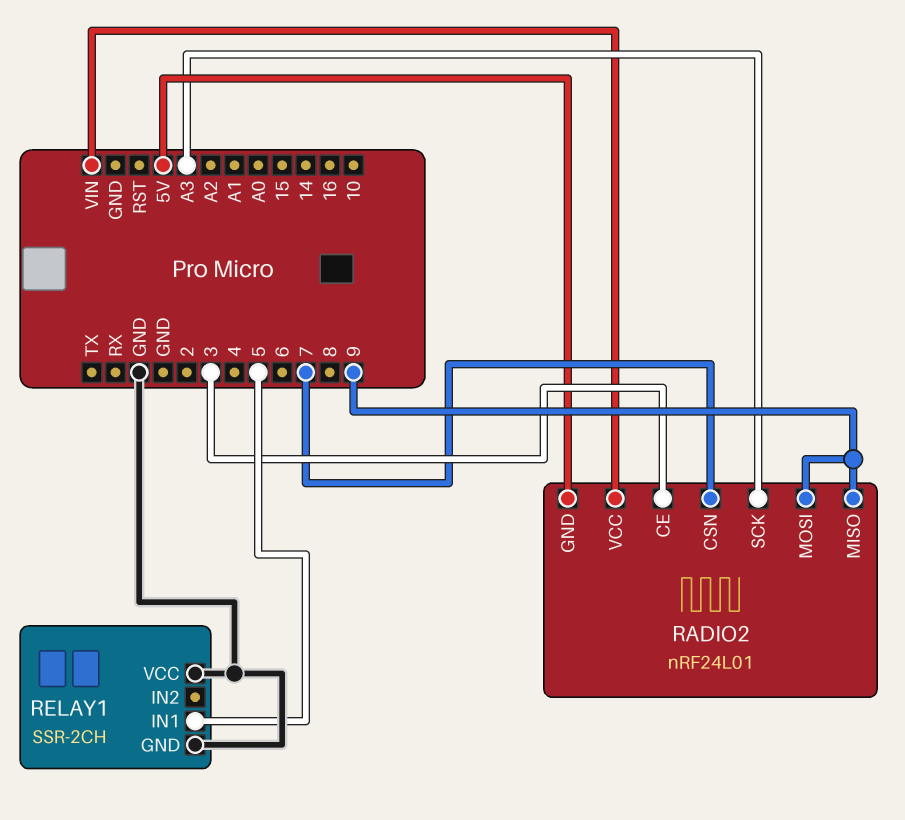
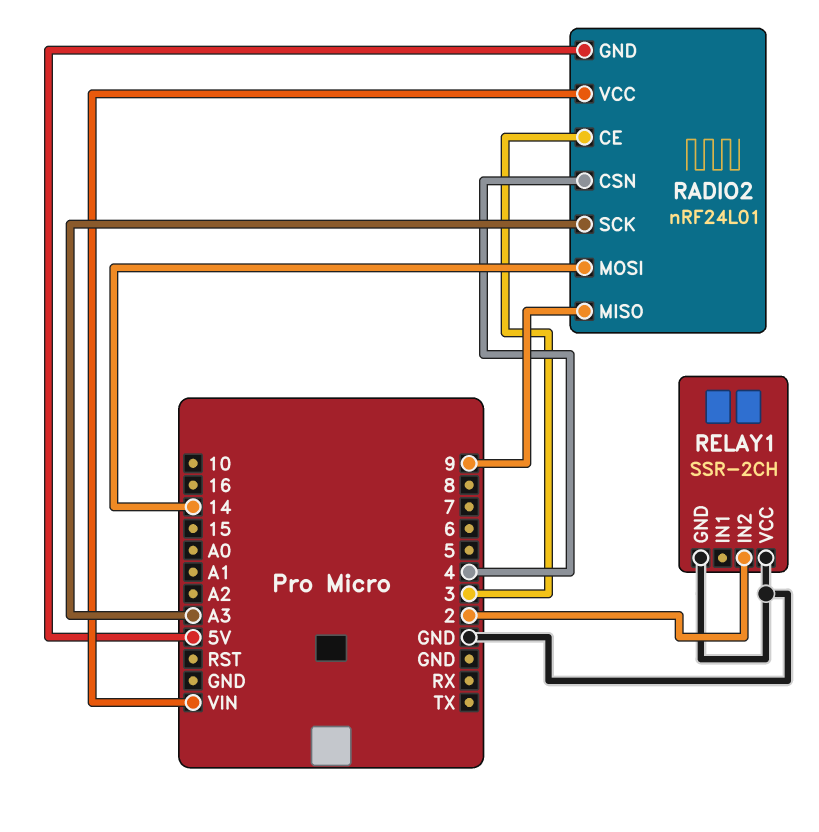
RADIO2 pin CSN: 7 -> 4
RADIO2 pin MOSI: 9 -> 14
RELAY1 pin IN1: 5 -> none
RELAY1 pin IN2: none -> 2

